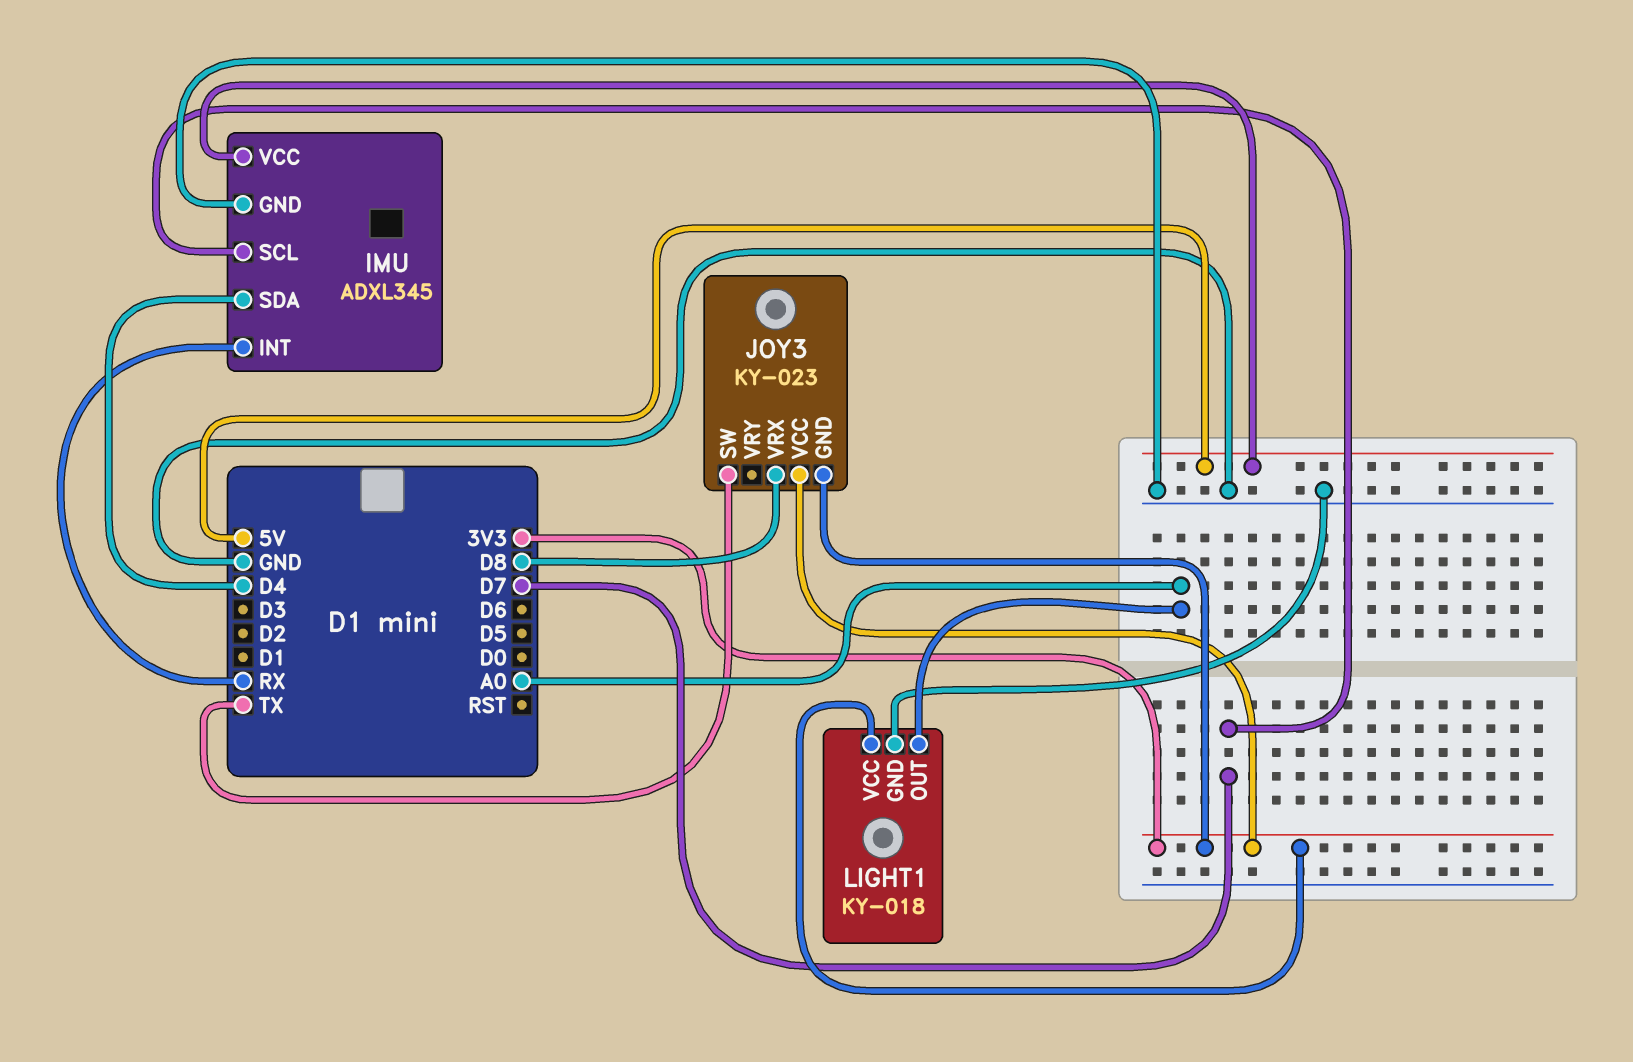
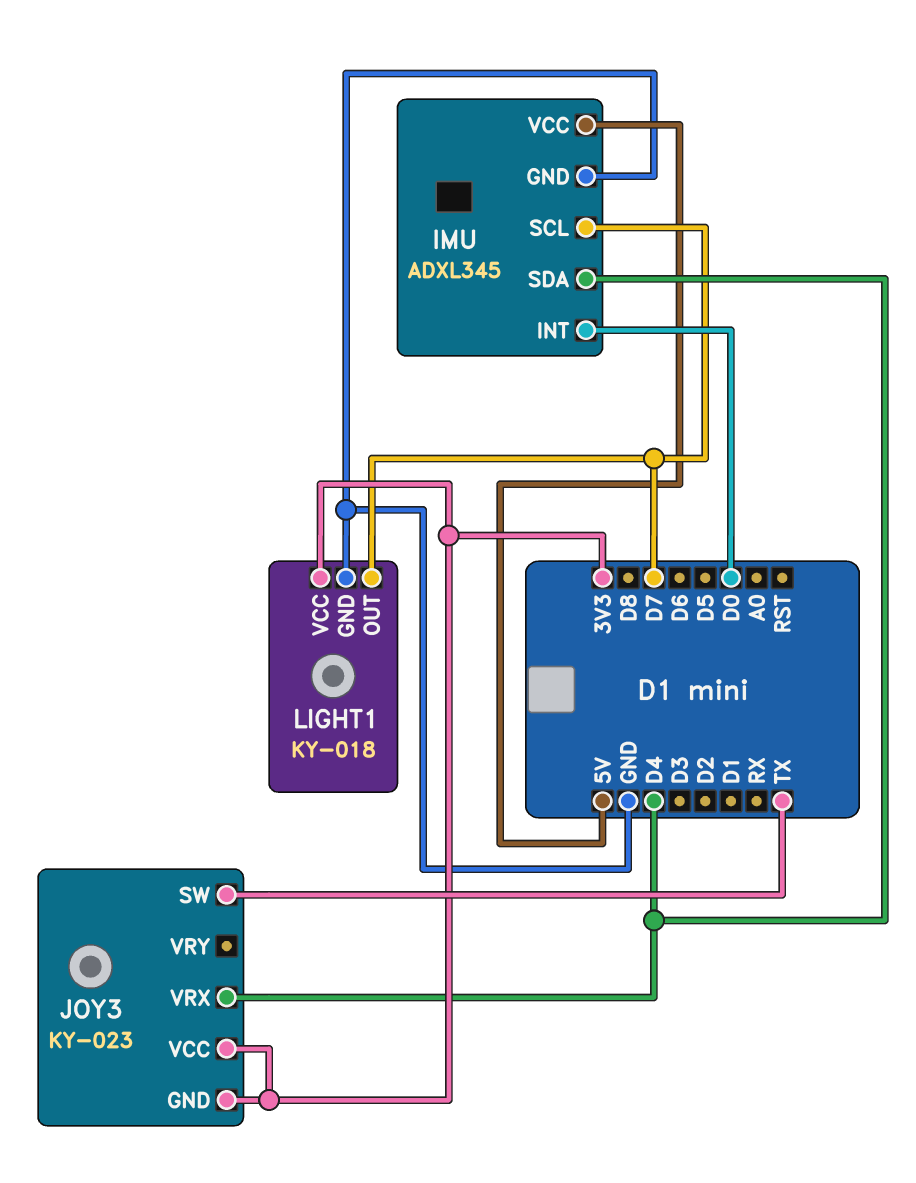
IMU pin INT: RX -> D0
JOY3 pin VRX: D8 -> D4
LIGHT1 pin OUT: A0 -> D7

